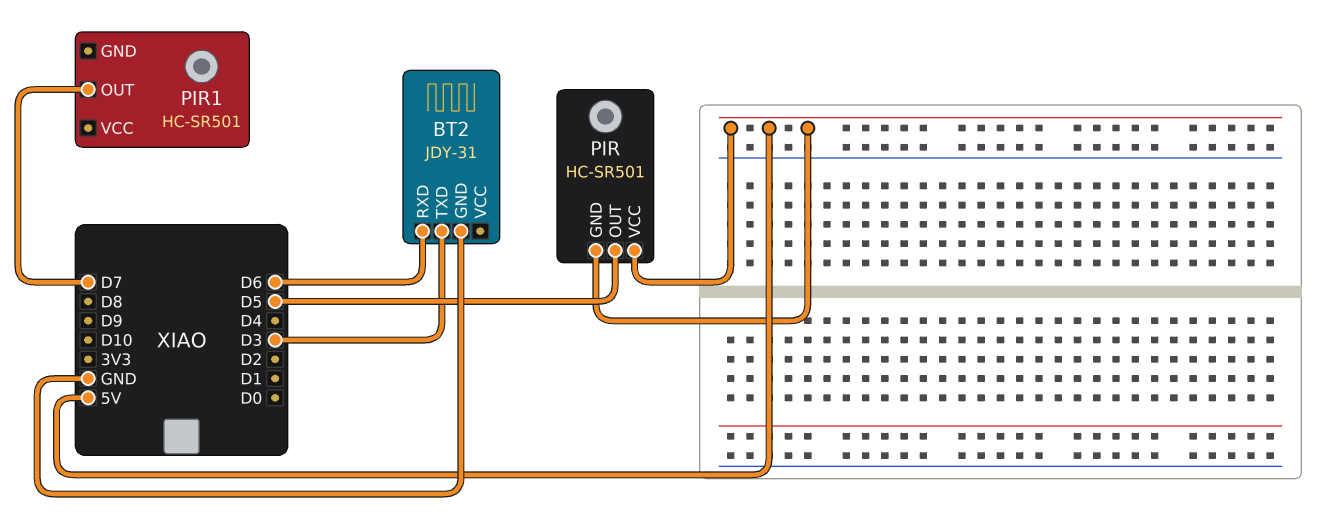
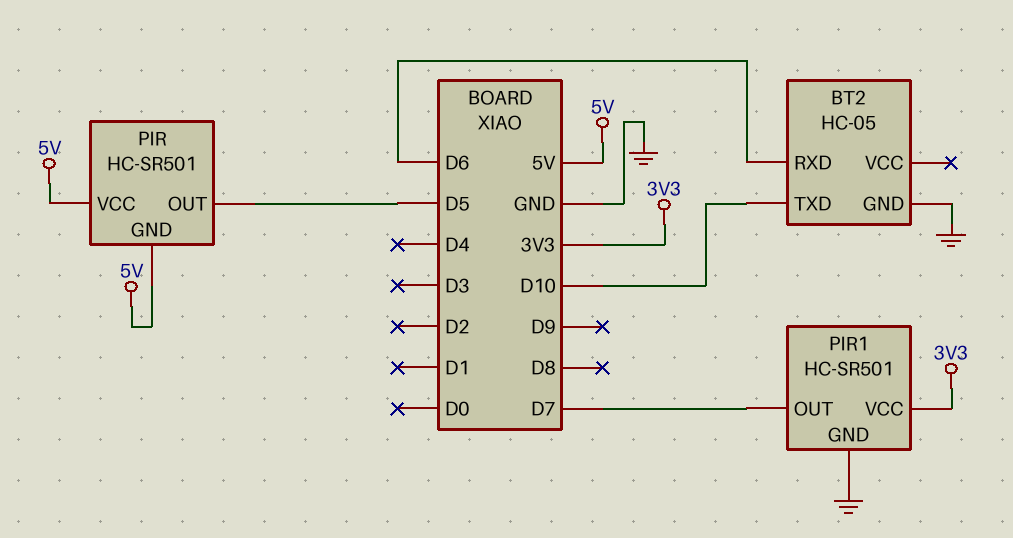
BT2: JDY-31 -> HC-05
BT2 pin TXD: D3 -> D10
PIR1 pin GND: none -> GND
PIR1 pin VCC: none -> 3V3

